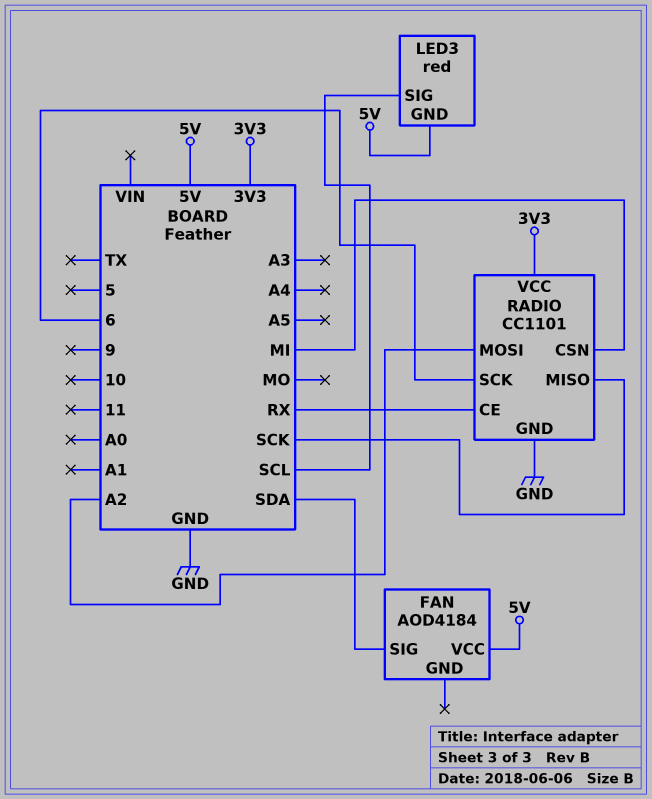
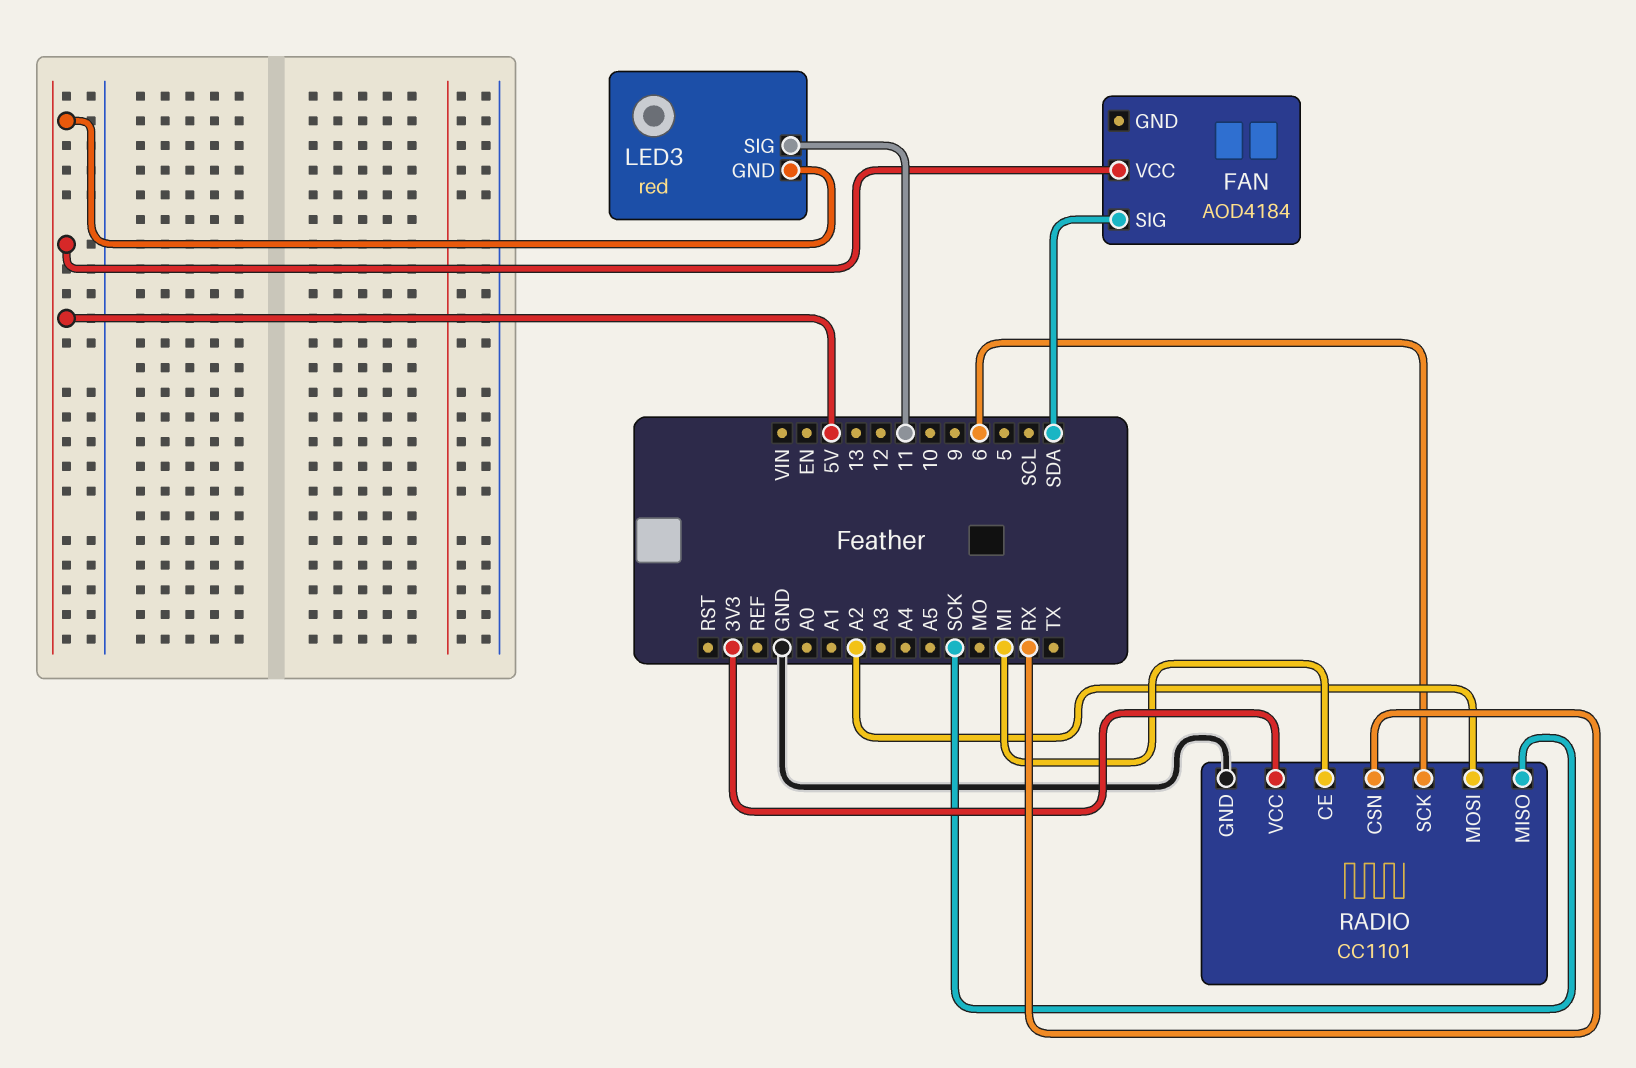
LED3 pin SIG: SCL -> 11
RADIO pin CE: RX -> MI
RADIO pin CSN: MI -> RX

